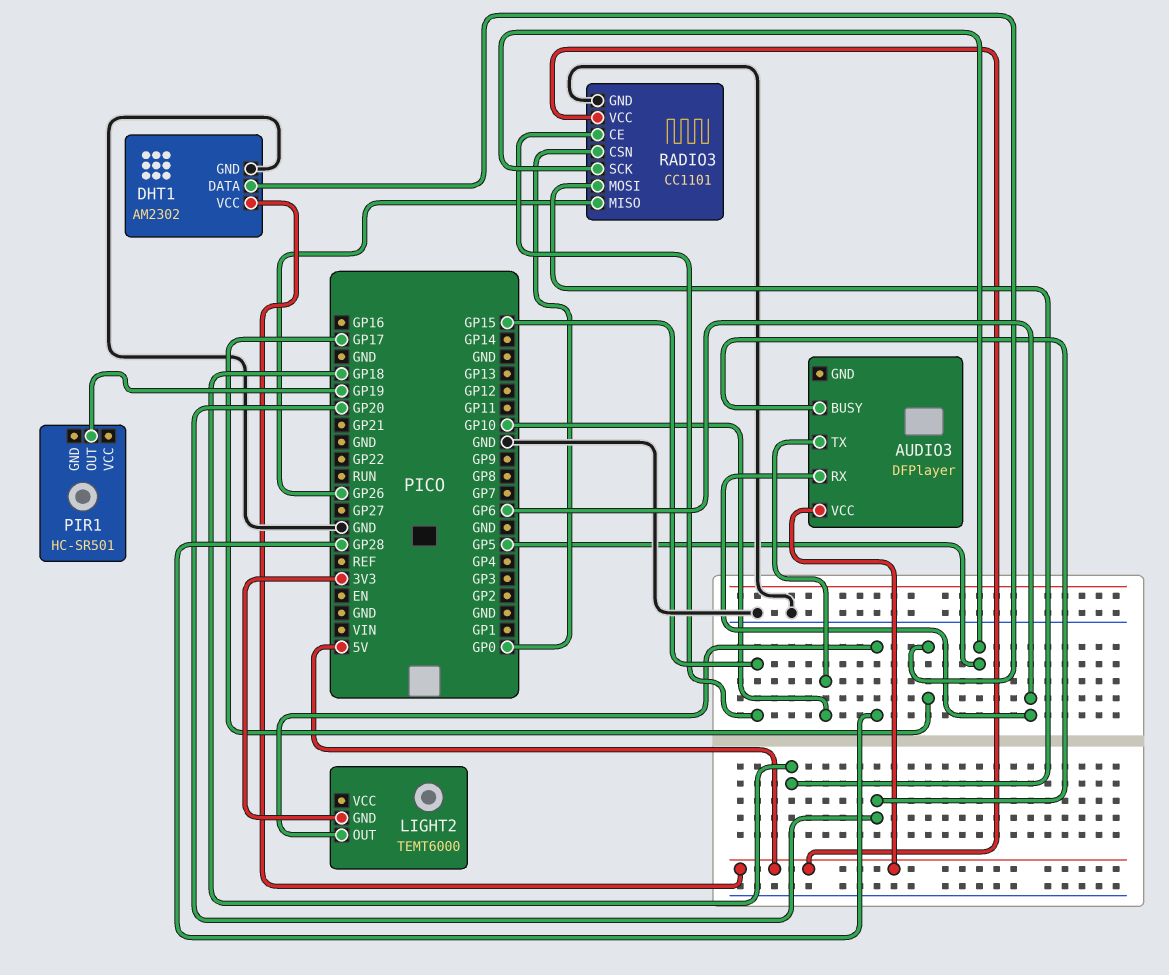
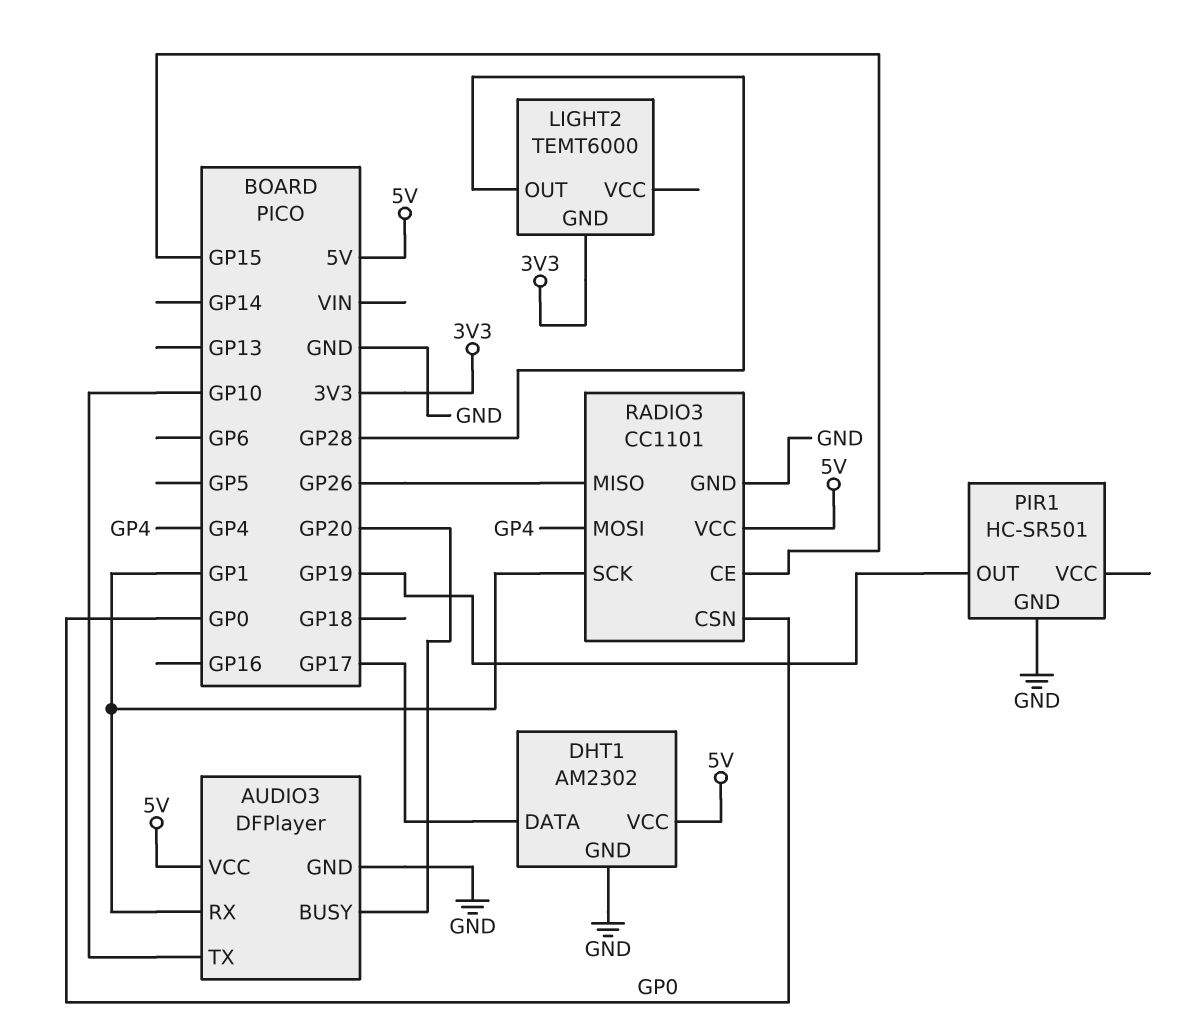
AUDIO3 pin GND: none -> GND
AUDIO3 pin RX: GP6 -> GP1
PIR1 pin GND: none -> GND
RADIO3 pin MOSI: GP18 -> GP4
RADIO3 pin SCK: GP5 -> GP1

